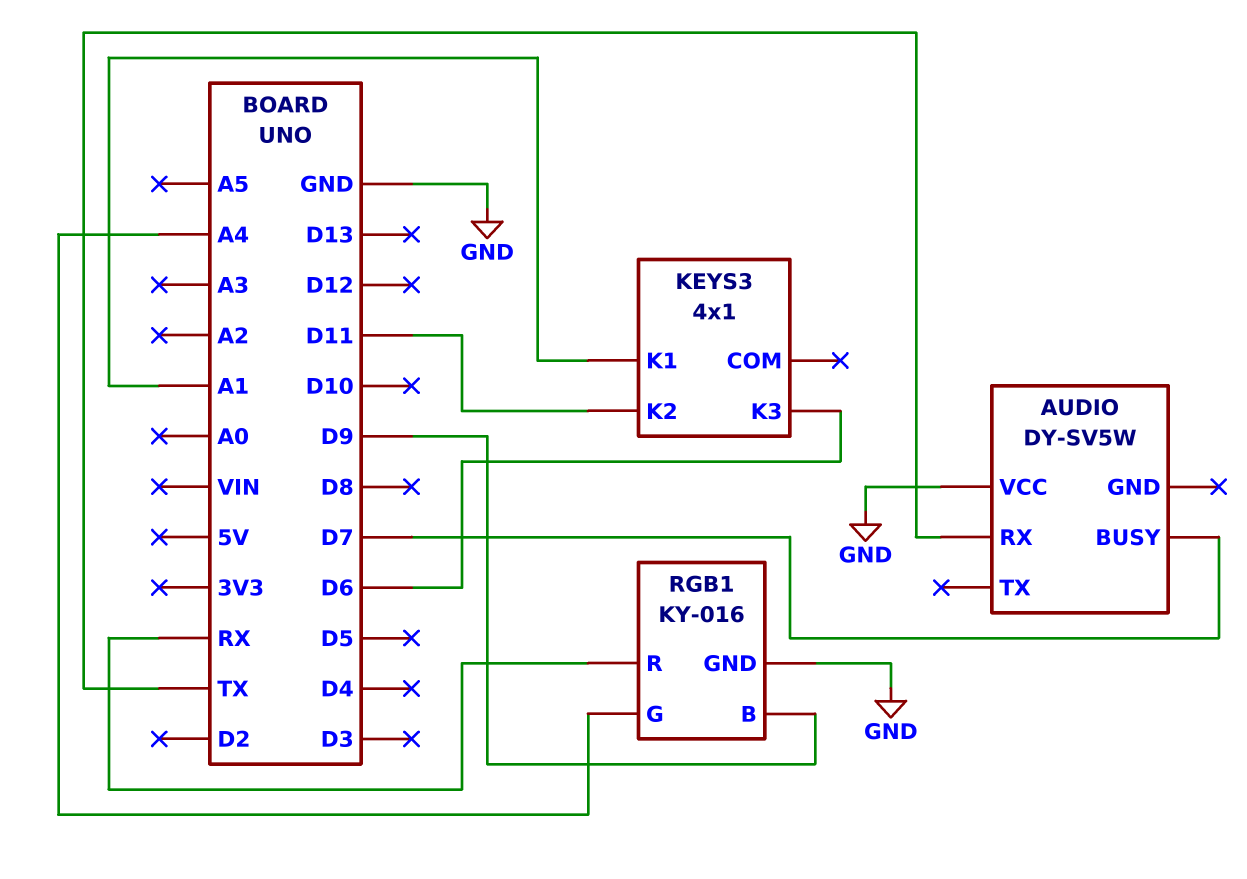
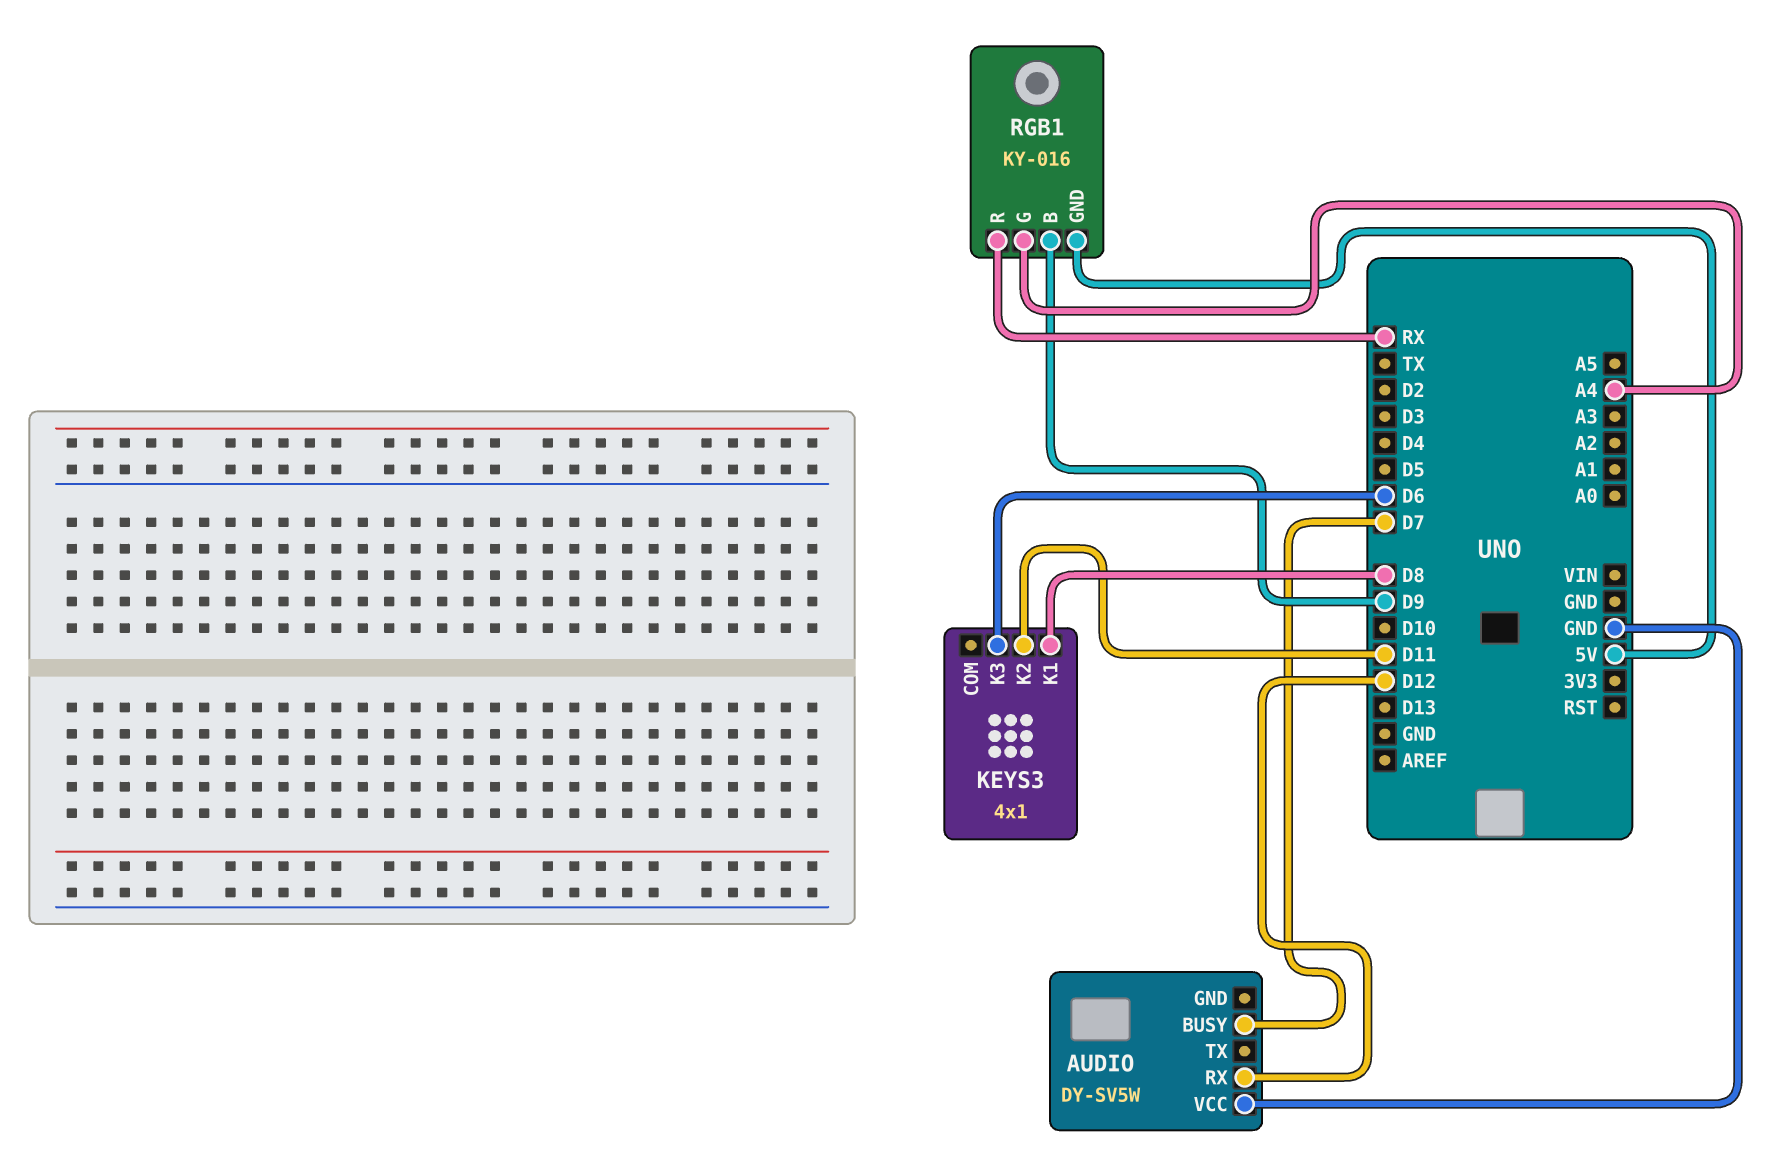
AUDIO pin RX: TX -> D12
KEYS3 pin K1: A1 -> D8
RGB1 pin GND: GND -> 5V

